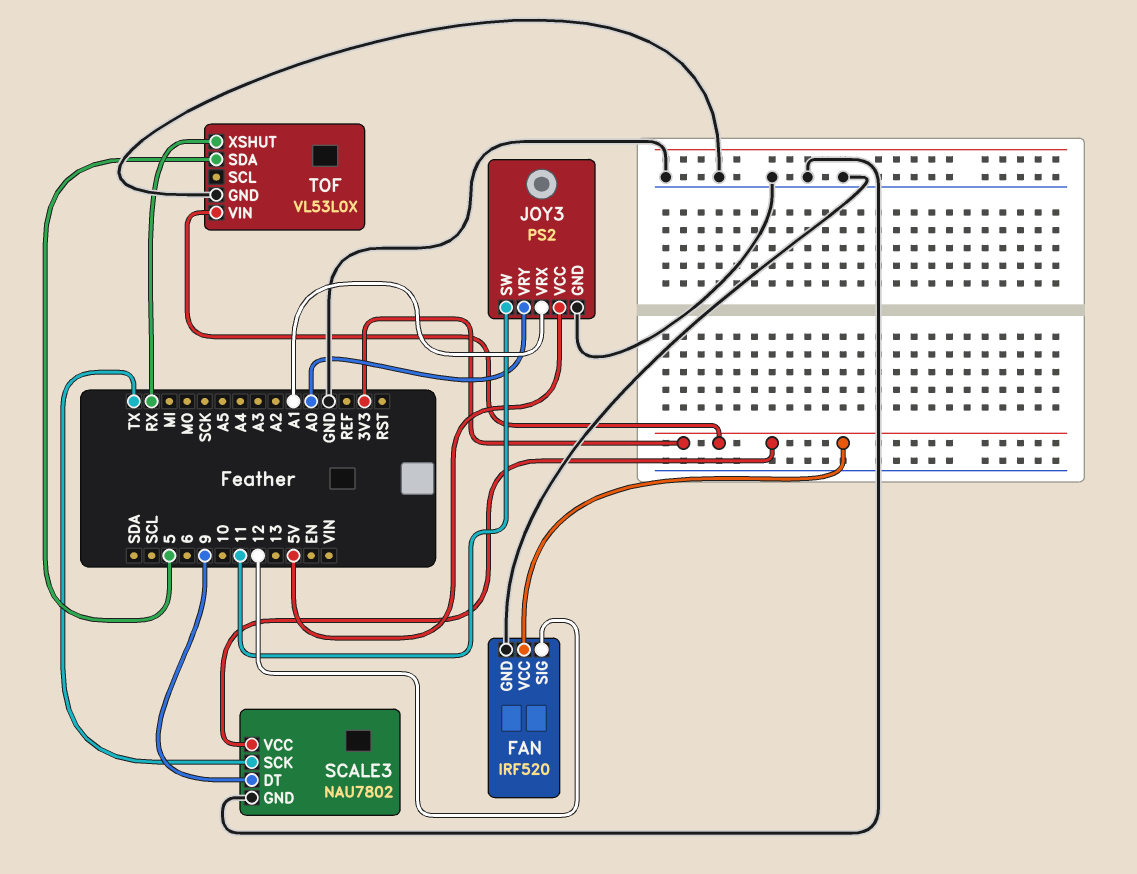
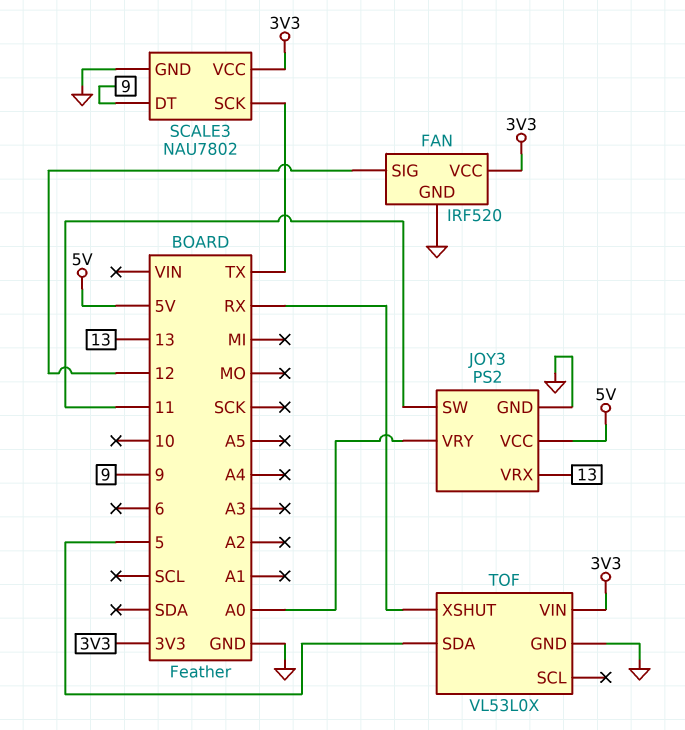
JOY3 pin VRX: A1 -> 13

